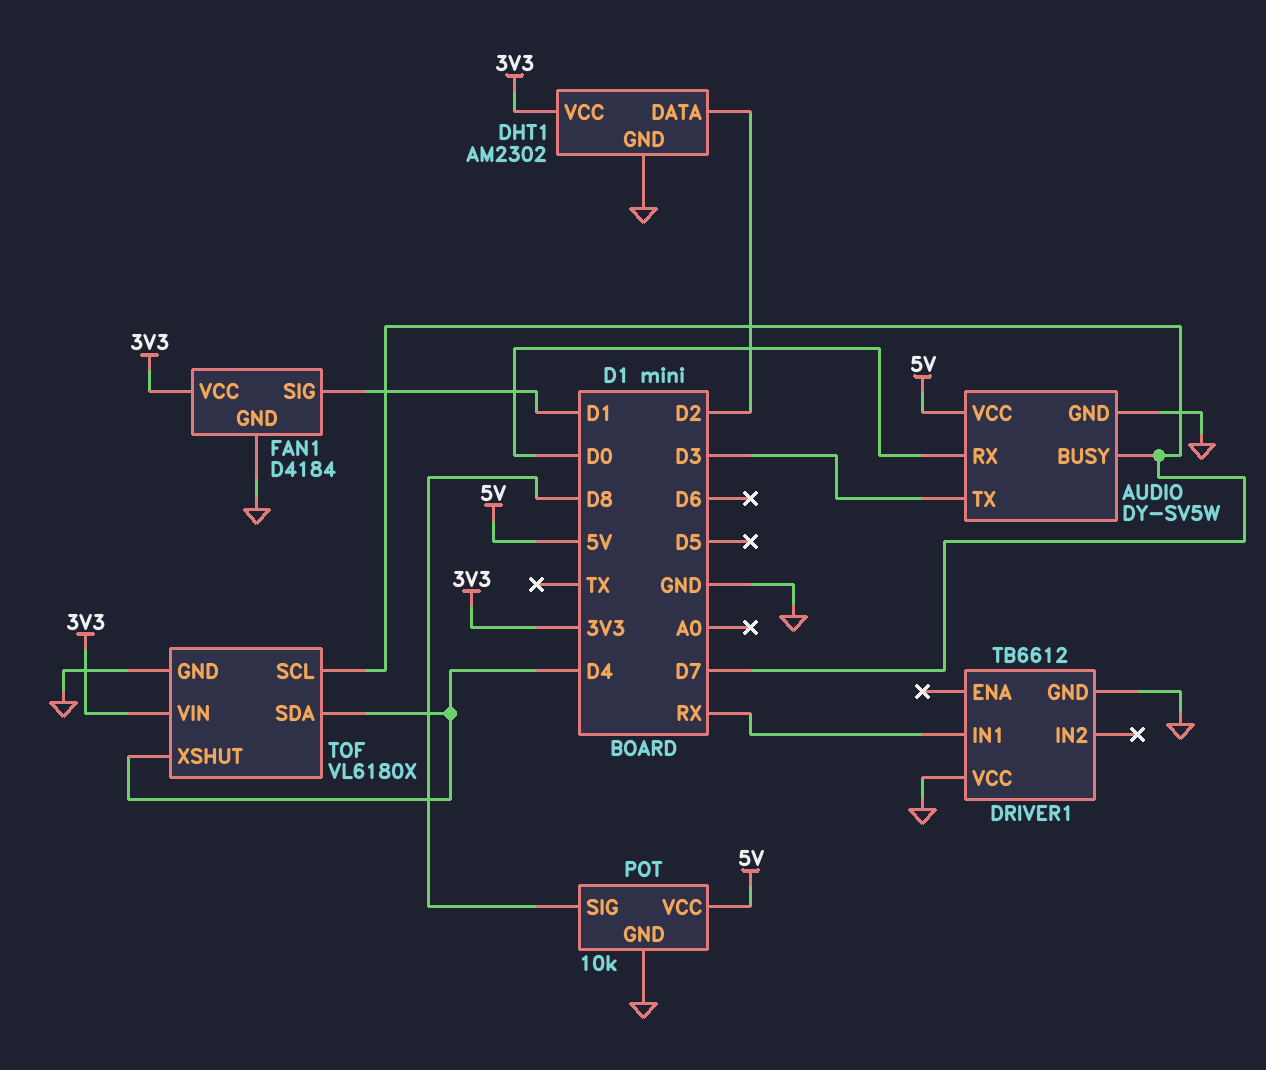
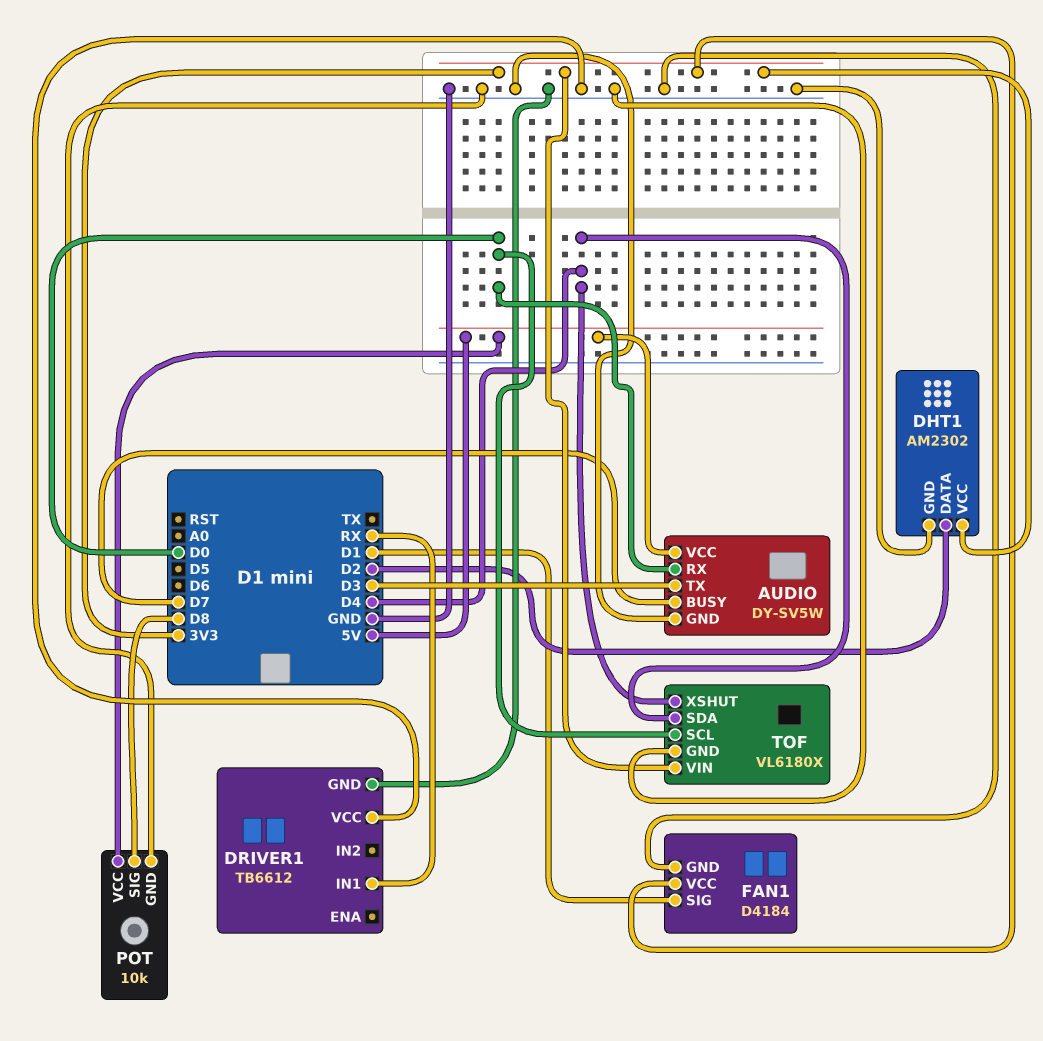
TOF pin SCL: D7 -> D0

